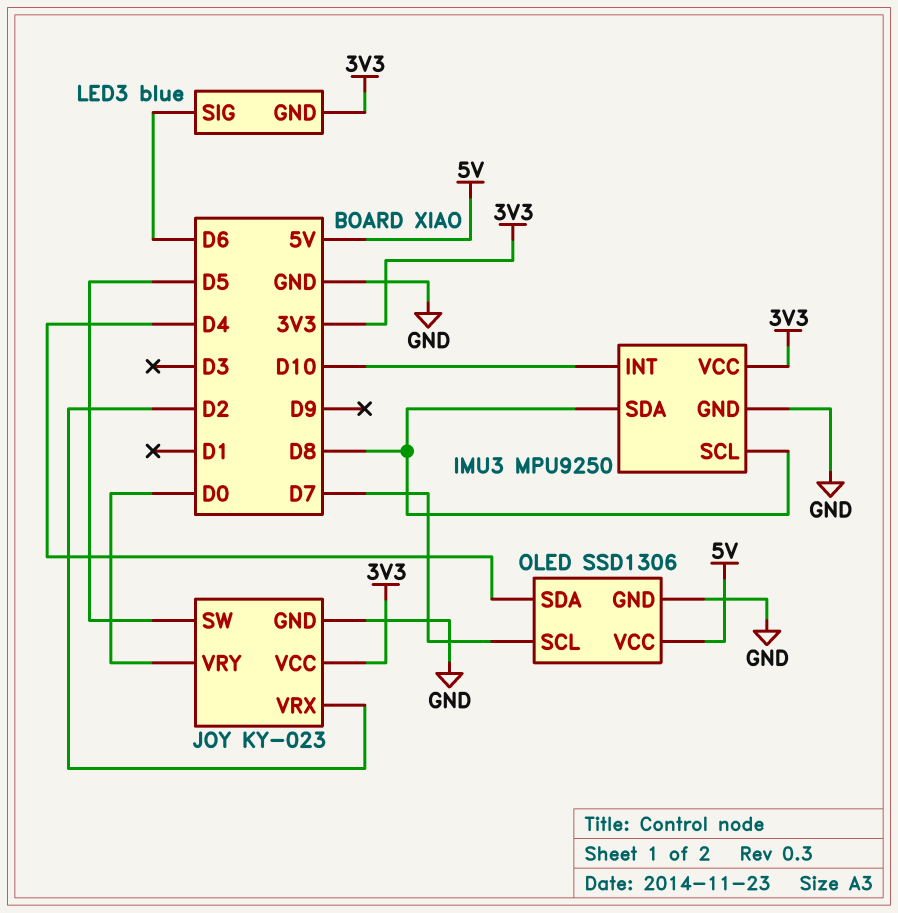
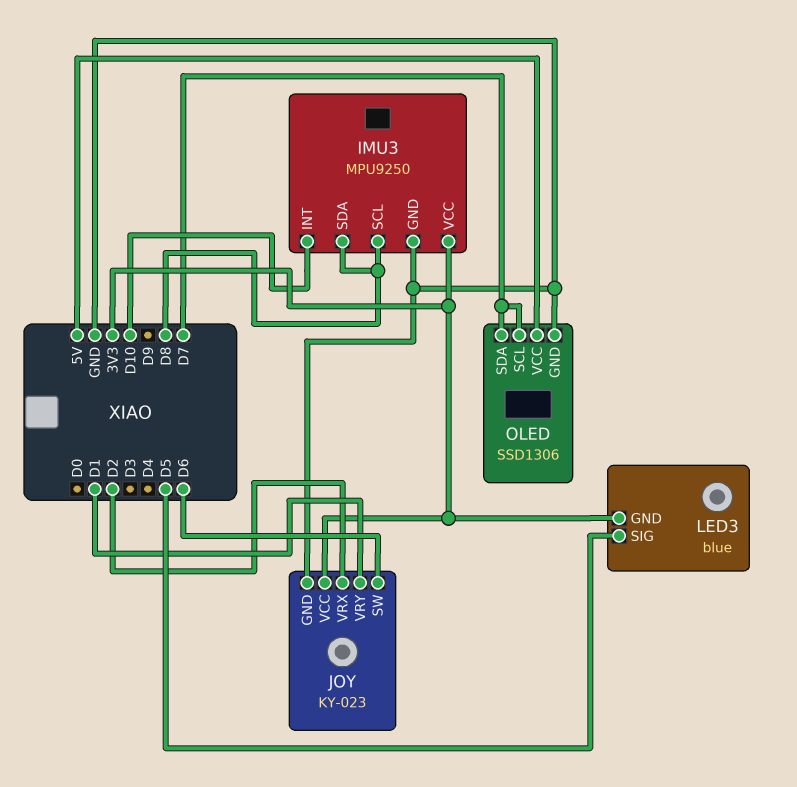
JOY pin SW: D5 -> D6
JOY pin VRY: D0 -> D1
LED3 pin SIG: D6 -> D5
OLED pin SDA: D4 -> D7

